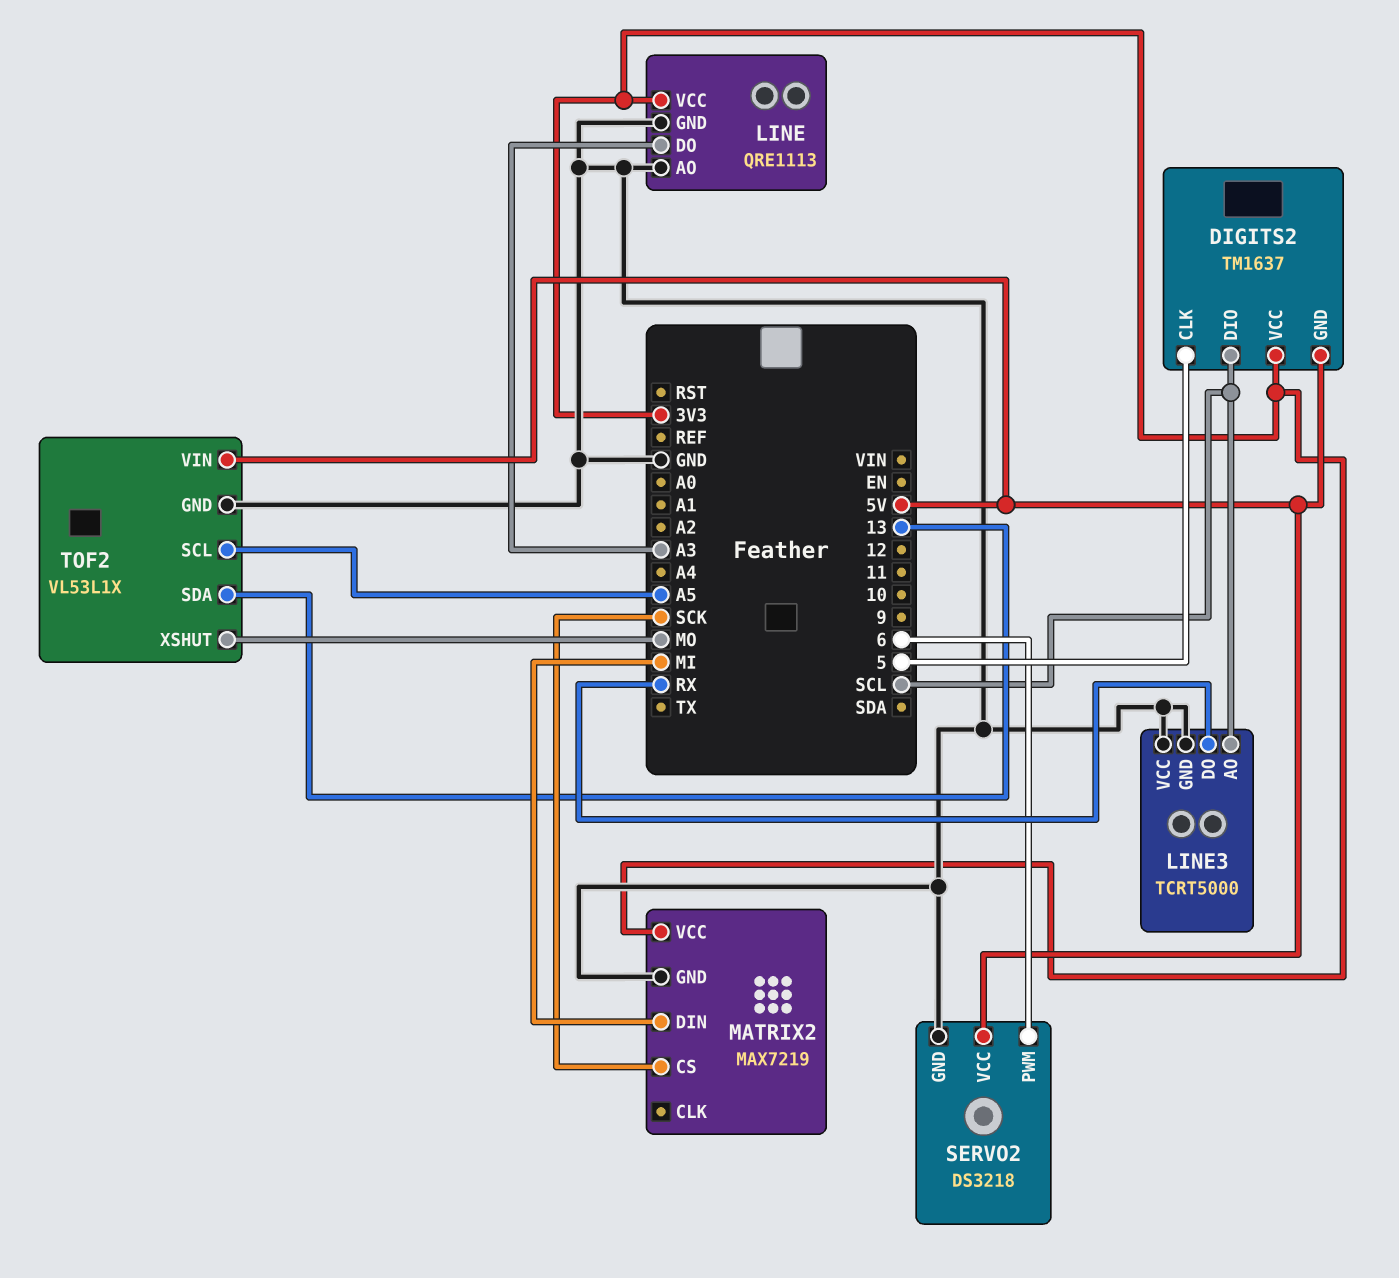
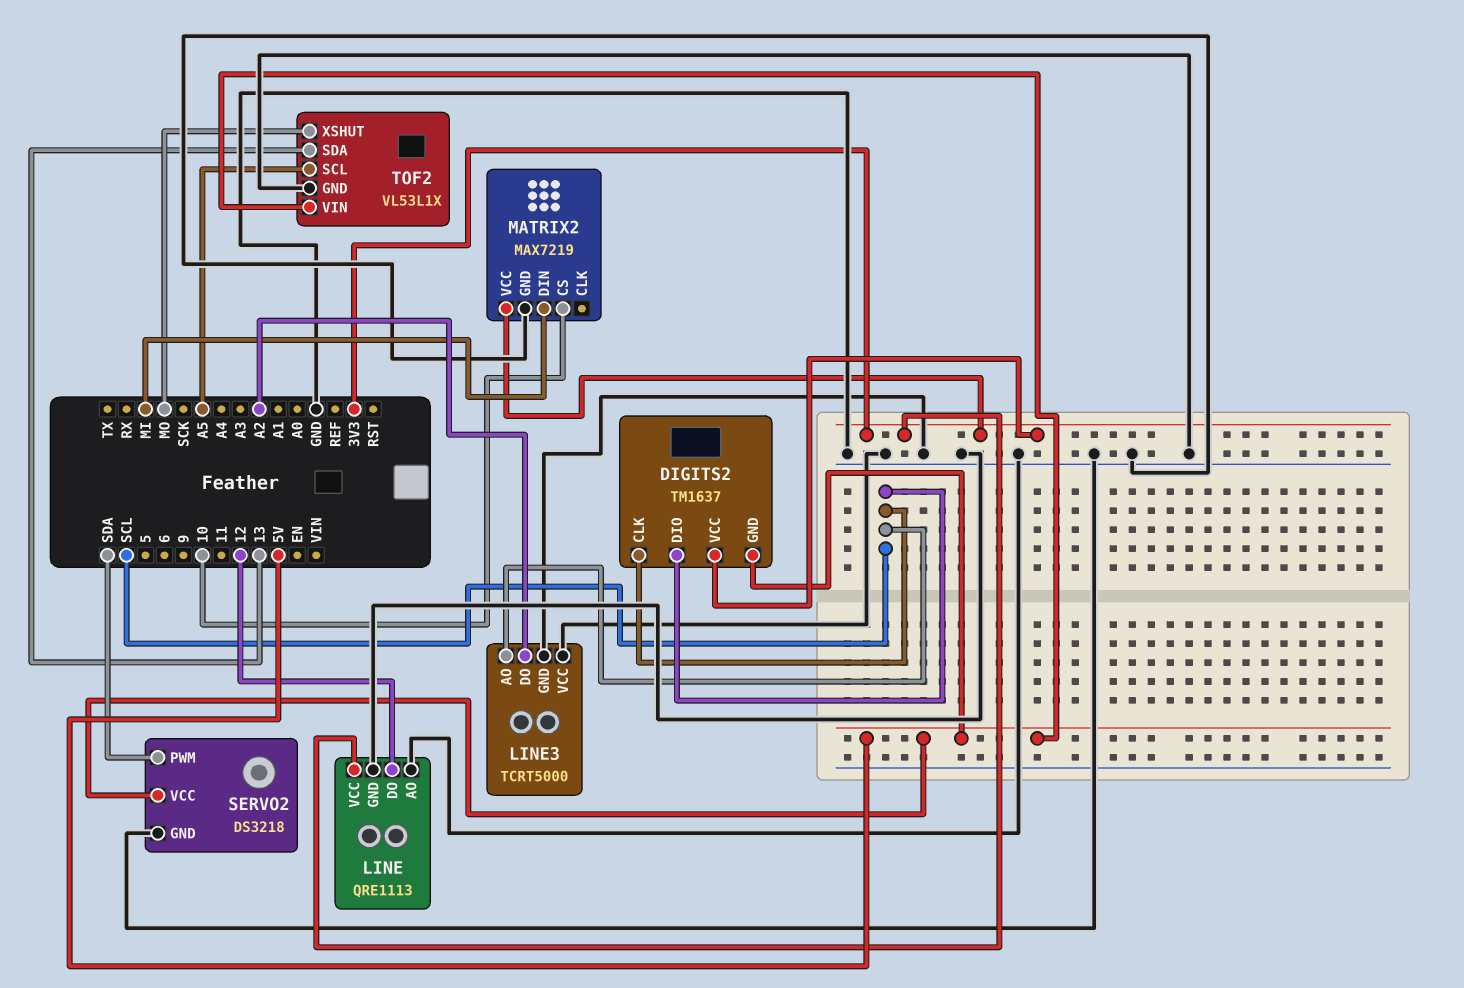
DIGITS2 pin CLK: 5 -> SCL
LINE pin DO: A3 -> 12
LINE3 pin DO: RX -> A2
MATRIX2 pin CS: SCK -> 10
SERVO2 pin PWM: 6 -> SDA

